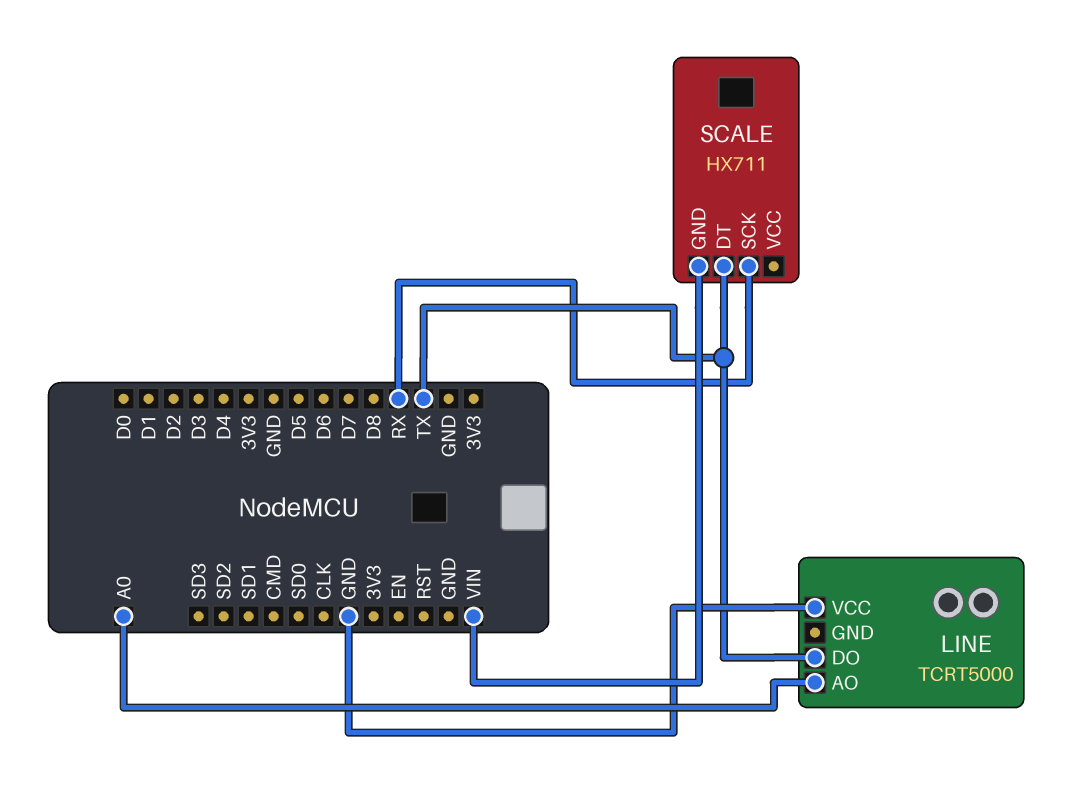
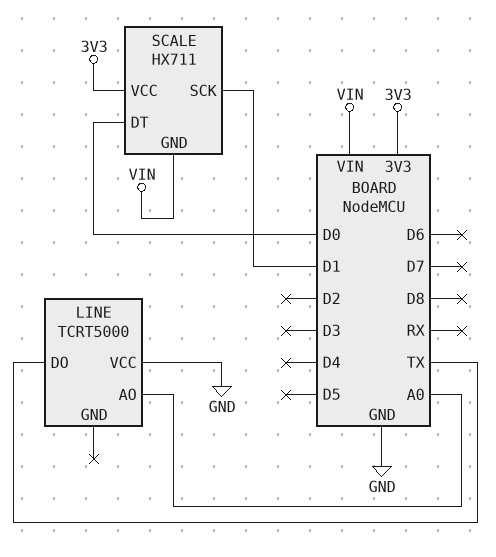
SCALE pin DT: TX -> D0
SCALE pin SCK: RX -> D1
SCALE pin VCC: none -> 3V3

